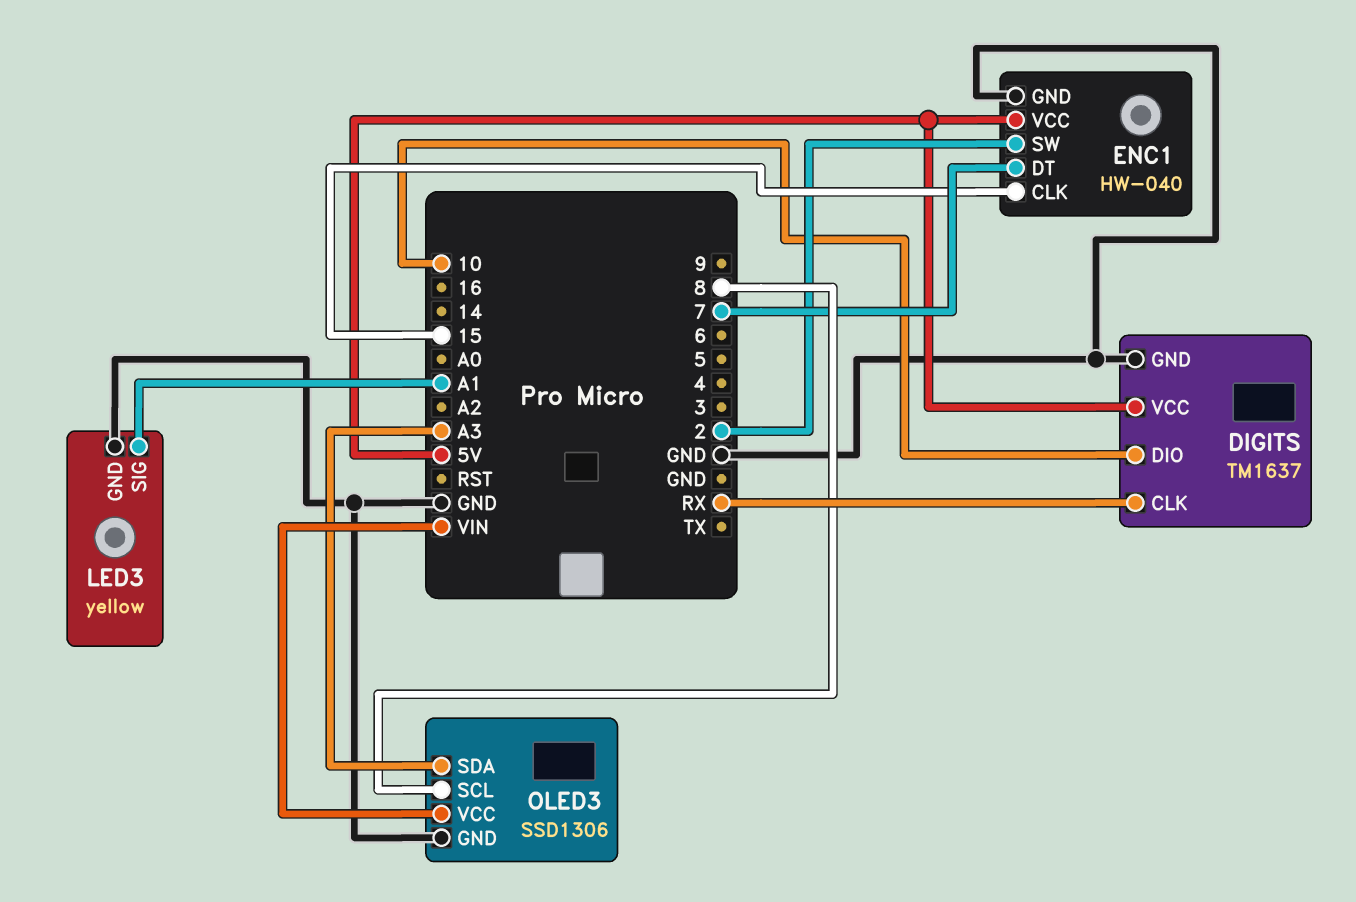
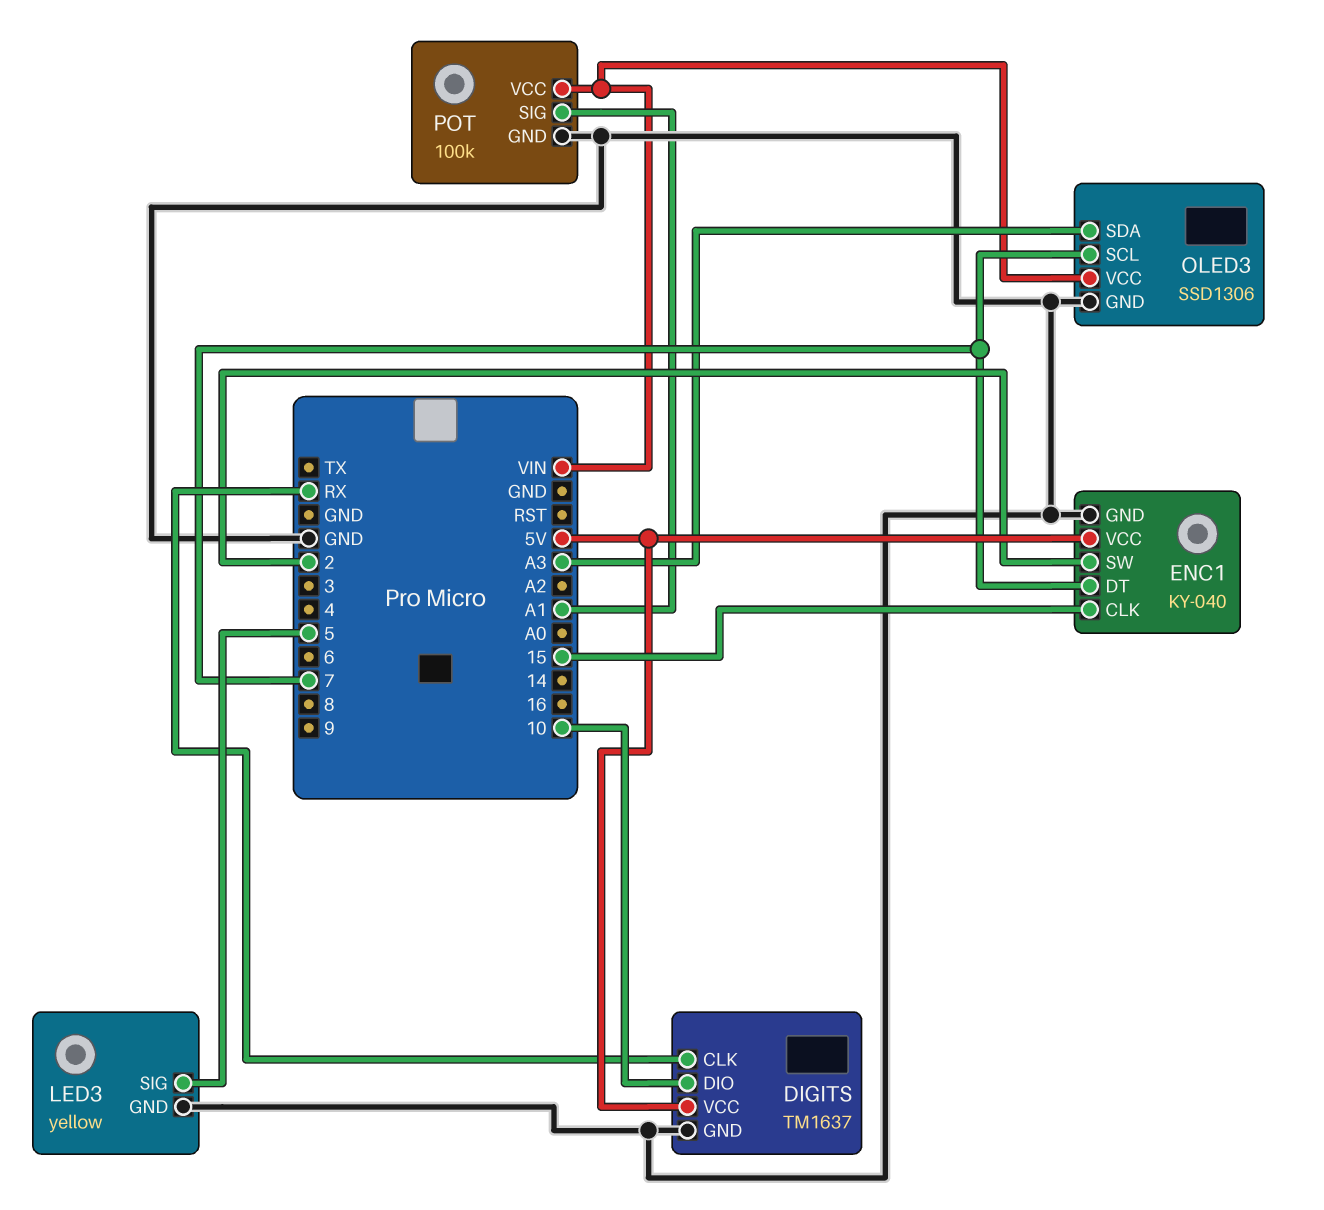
ENC1: HW-040 -> KY-040
LED3 pin SIG: A1 -> 5
OLED3 pin SCL: 8 -> 7
POT: none -> 100k
POT pin GND: none -> GND
POT pin SIG: none -> A1
POT pin VCC: none -> VIN

